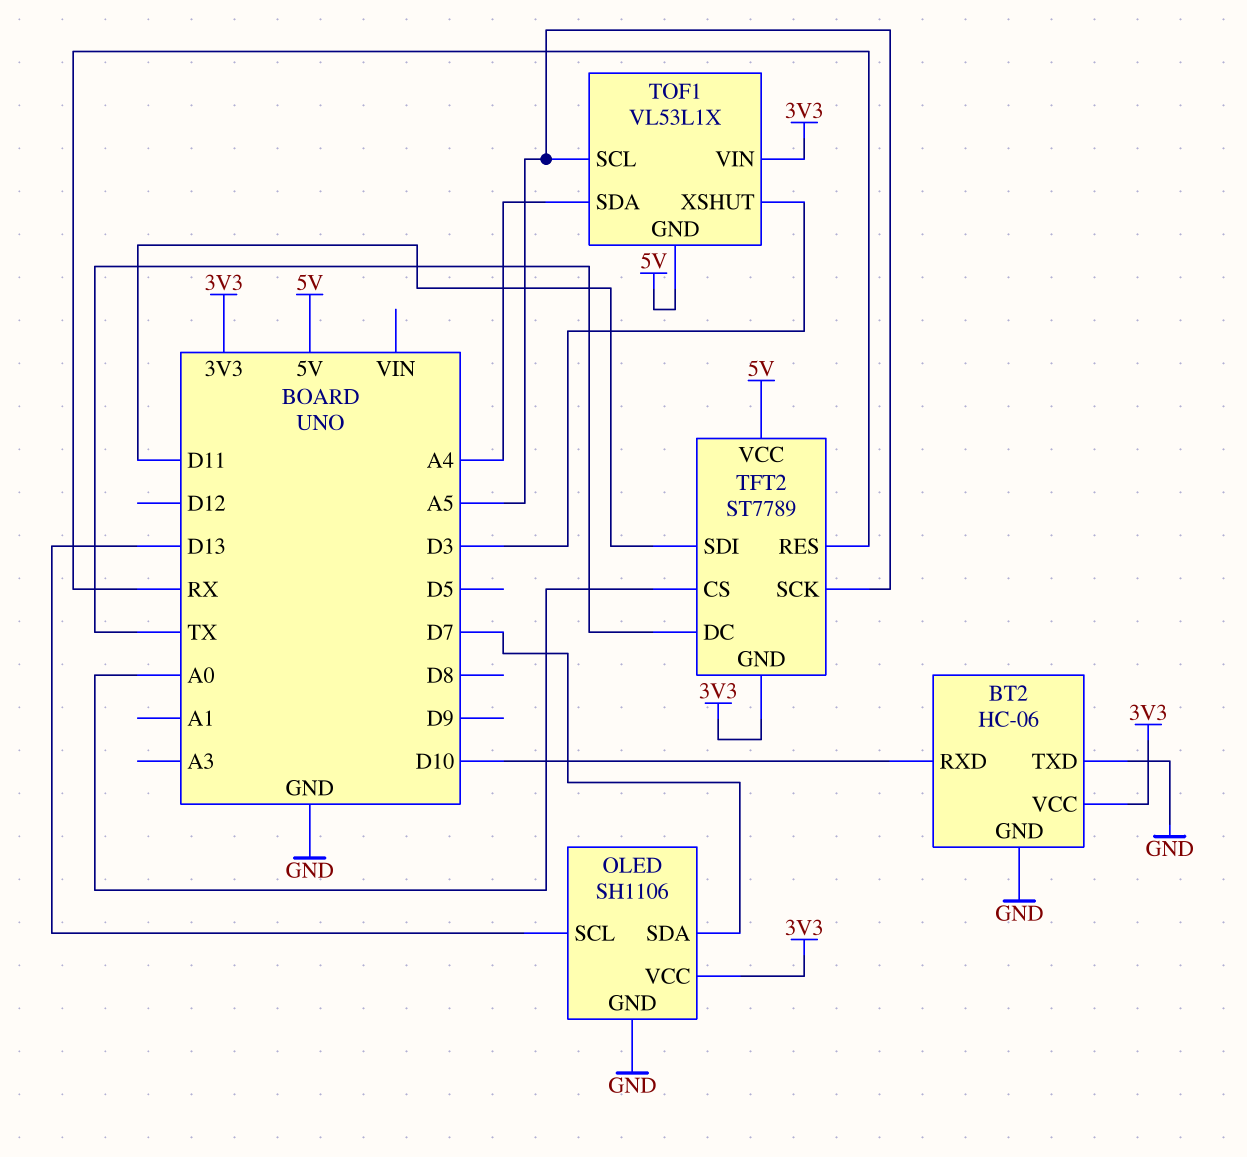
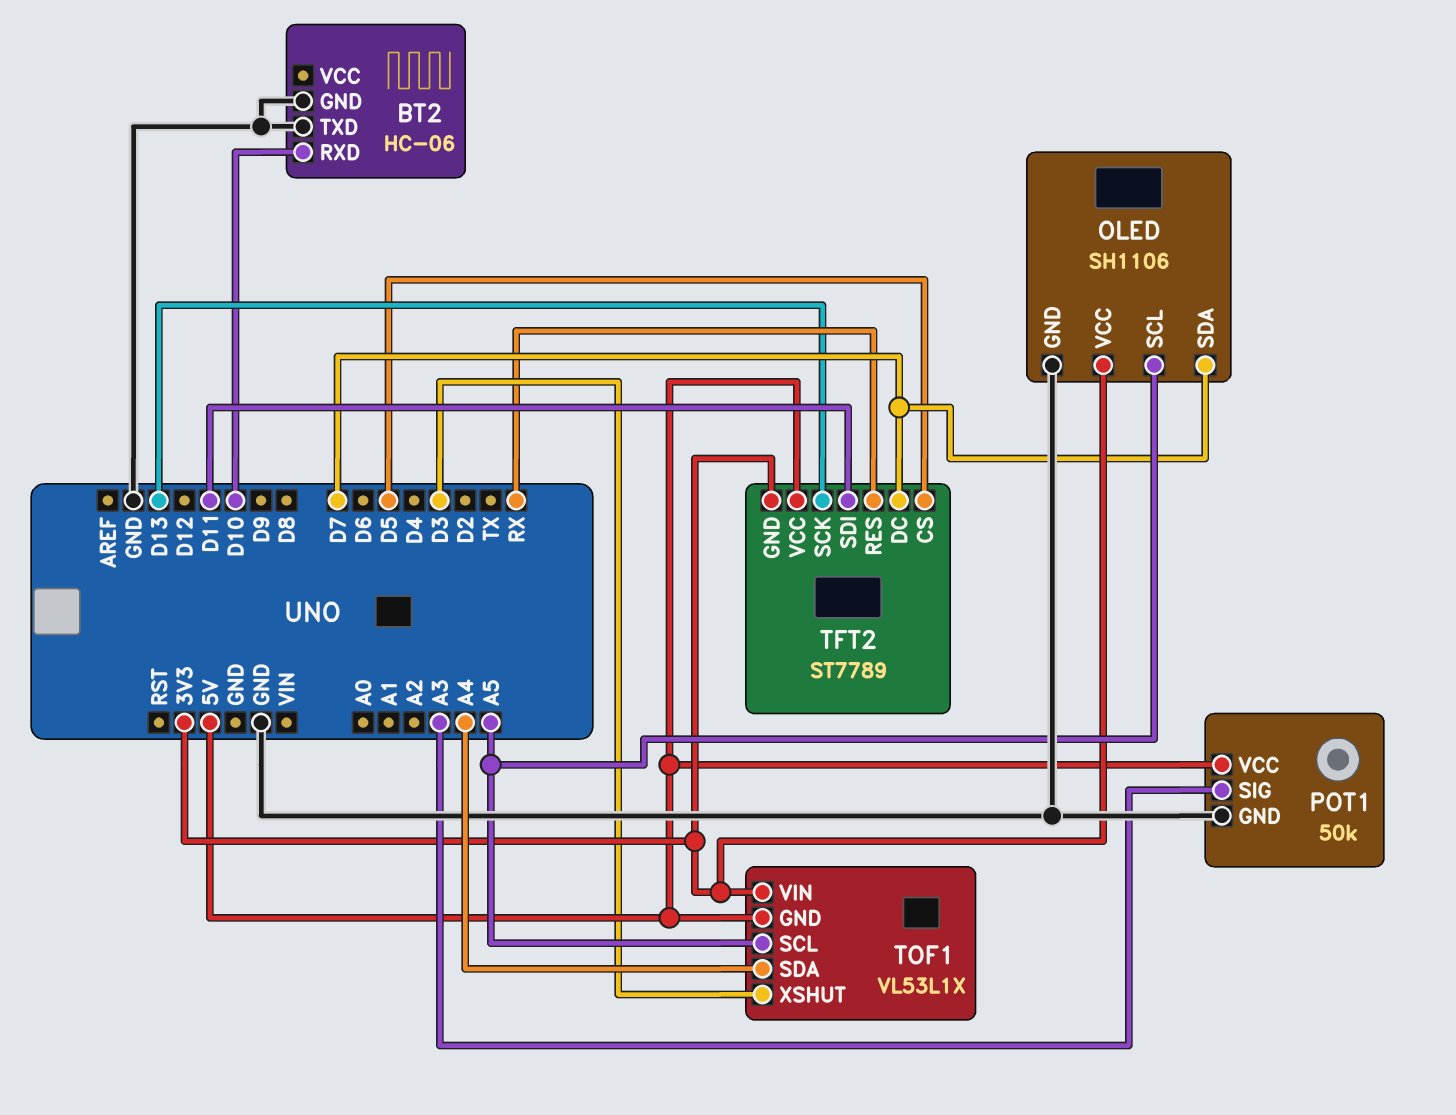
BT2 pin VCC: 3V3 -> none
OLED pin SCL: D13 -> A5
POT1: none -> 50k
POT1 pin GND: none -> GND
POT1 pin SIG: none -> A3
POT1 pin VCC: none -> 5V
TFT2 pin CS: A0 -> D5
TFT2 pin DC: TX -> D7
TFT2 pin SCK: A5 -> D13

